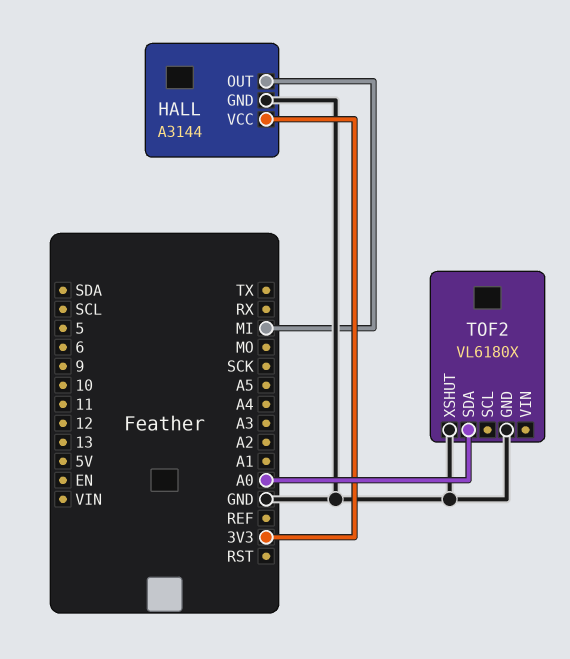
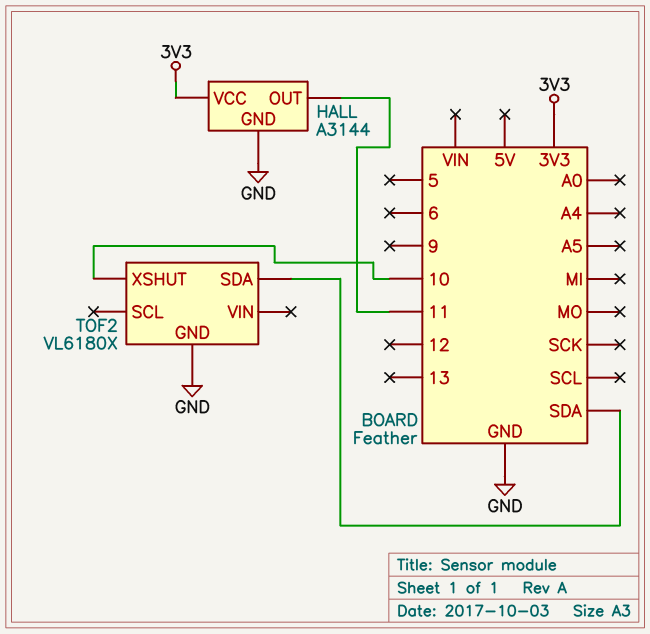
HALL pin OUT: MI -> 11
TOF2 pin SDA: A0 -> SDA
TOF2 pin XSHUT: GND -> 10

